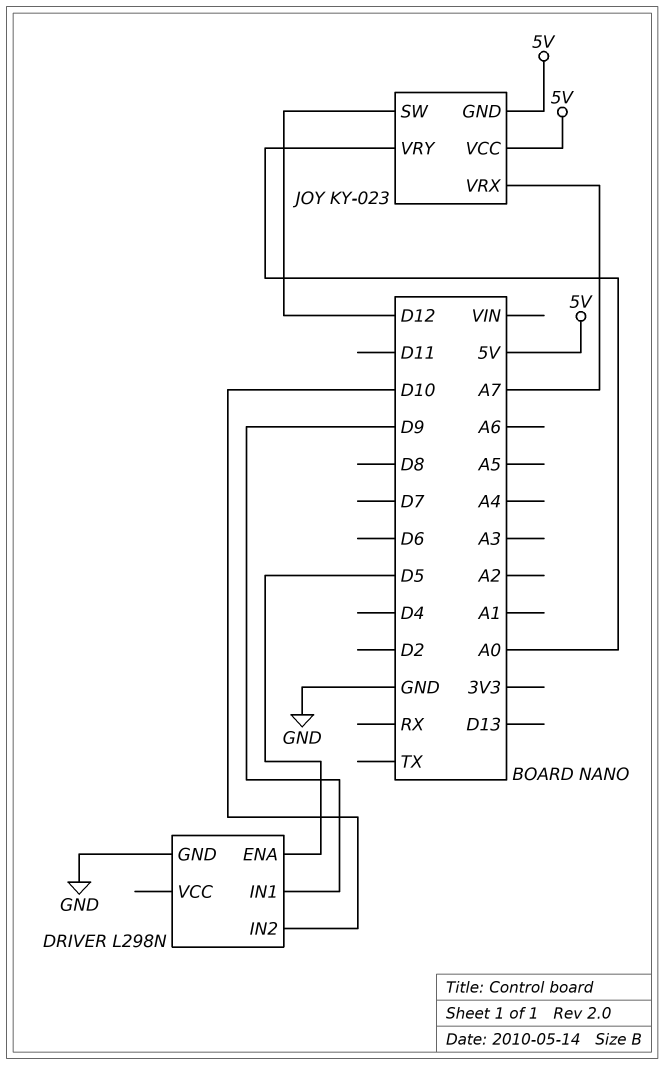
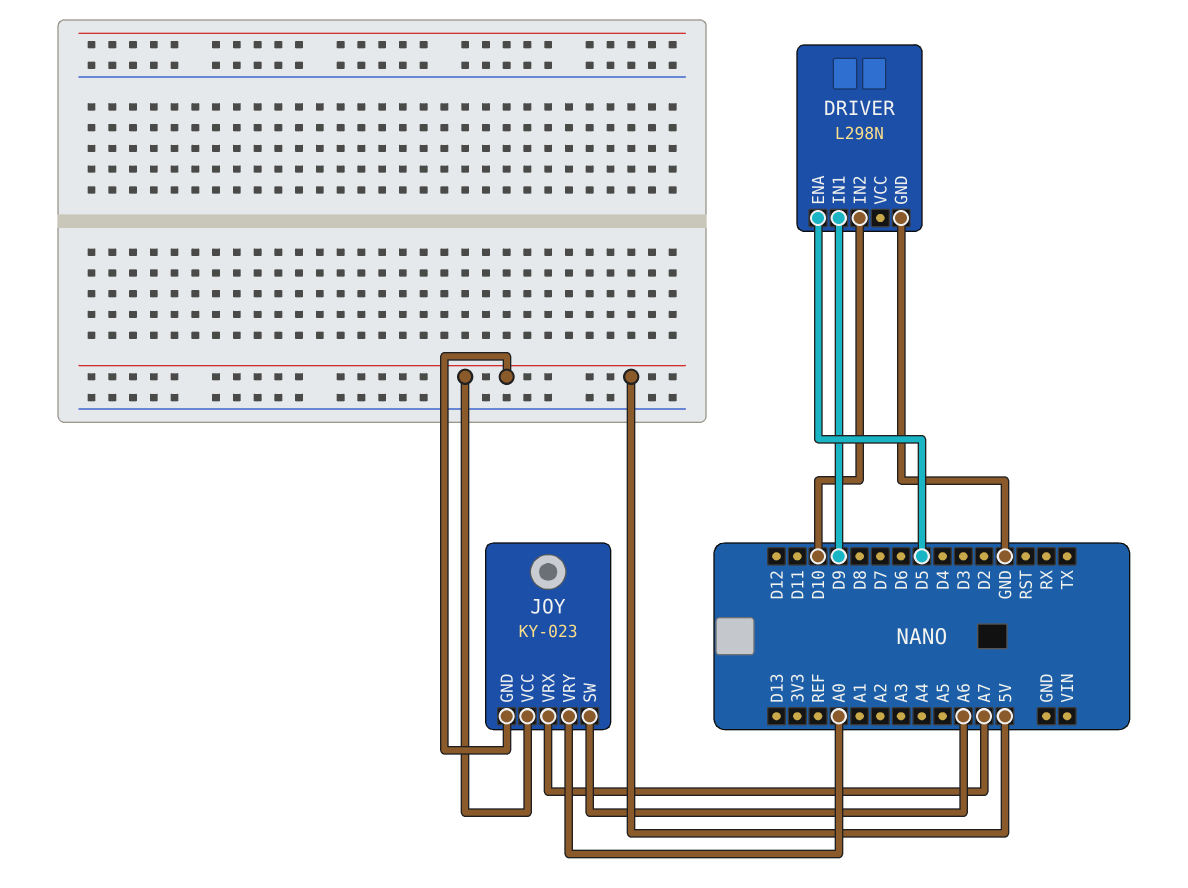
JOY pin SW: D12 -> A6

